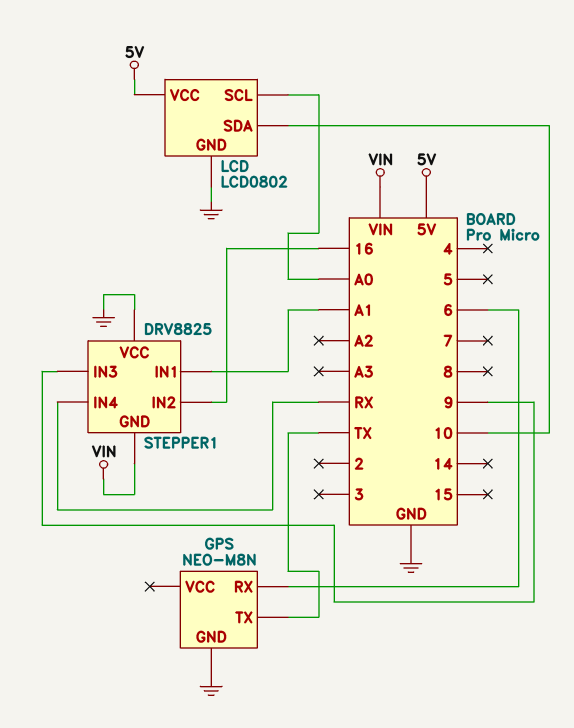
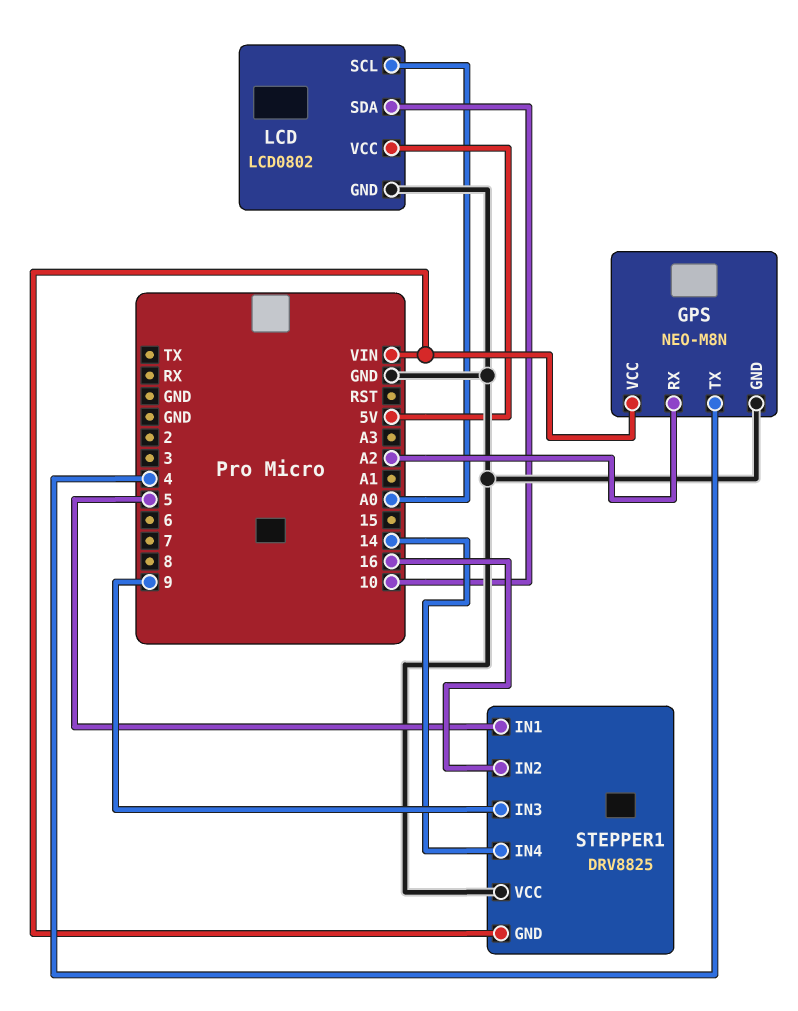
GPS pin RX: 6 -> A2
GPS pin TX: TX -> 4
GPS pin VCC: none -> VIN
STEPPER1 pin IN1: A1 -> 5
STEPPER1 pin IN4: RX -> 14

